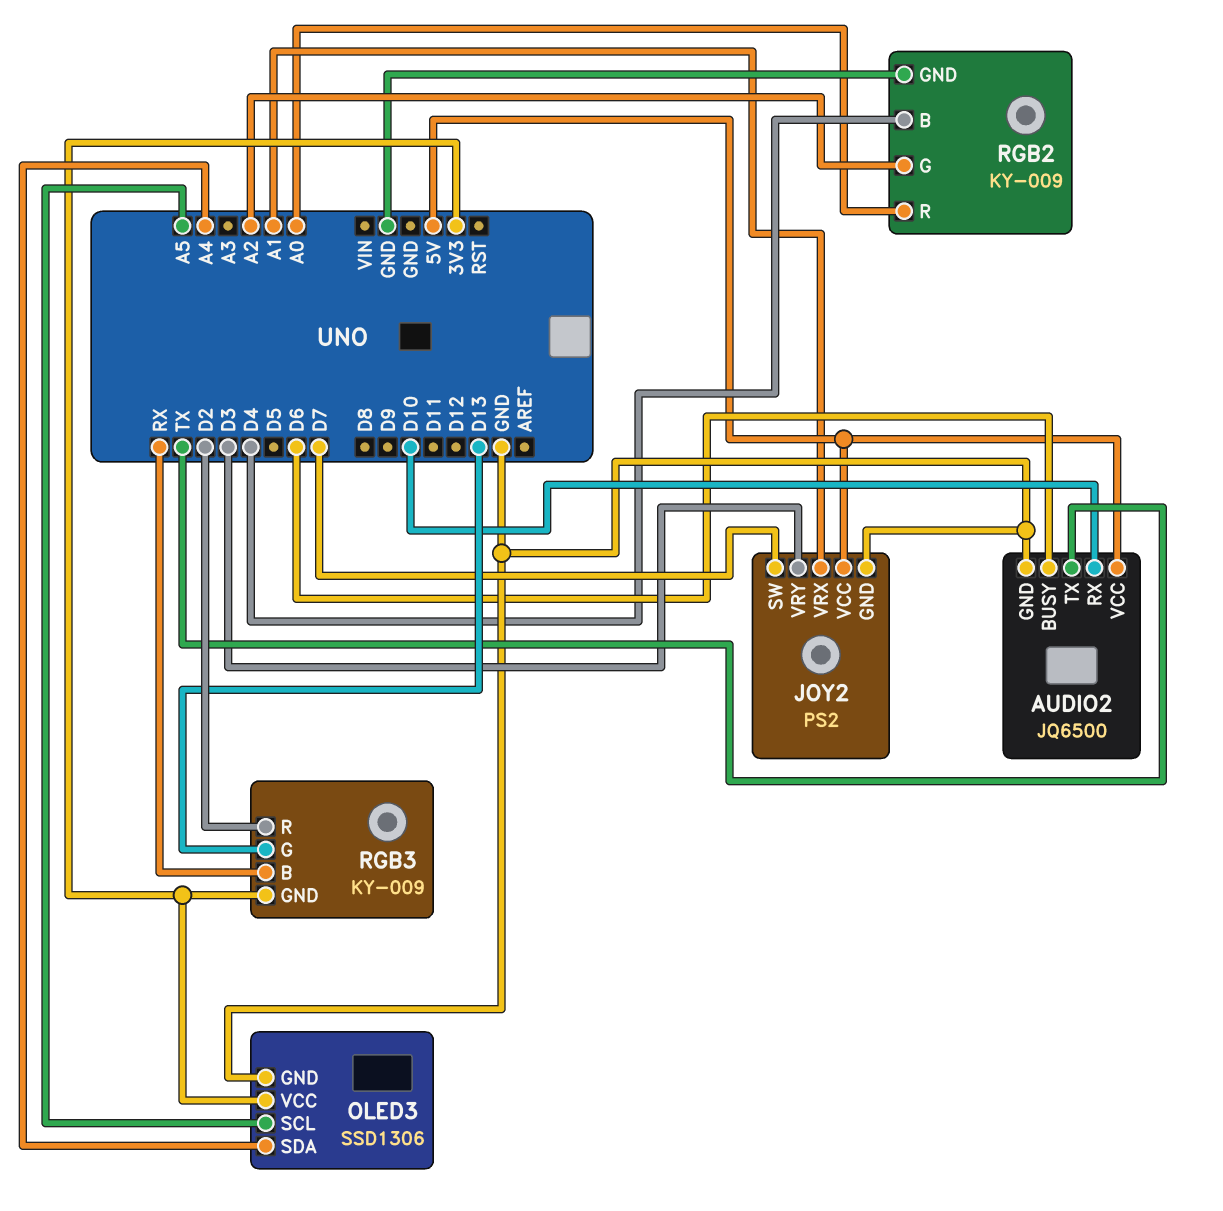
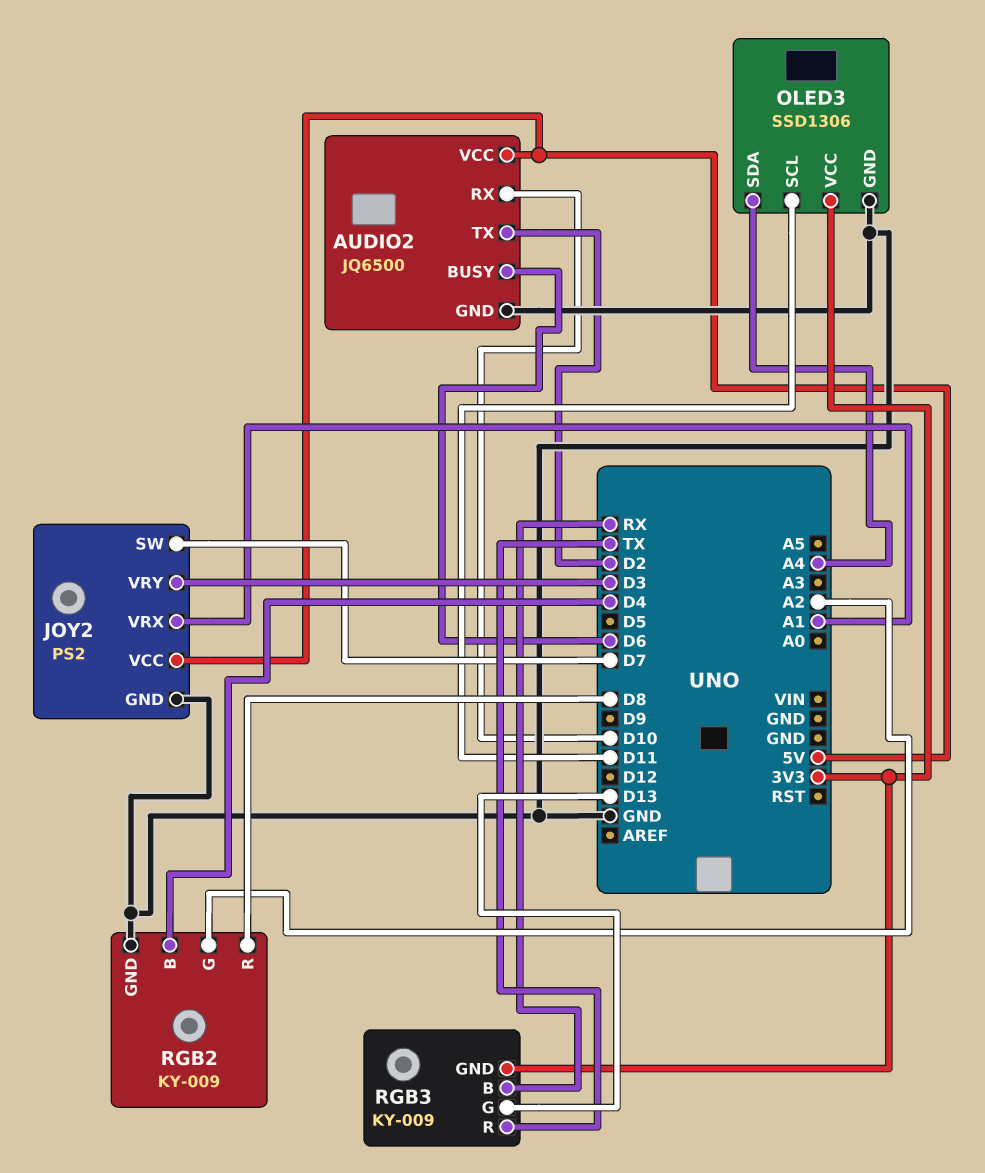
AUDIO2 pin TX: TX -> D2
OLED3 pin SCL: A5 -> D11
RGB2 pin R: A0 -> D8
RGB3 pin R: D2 -> TX

